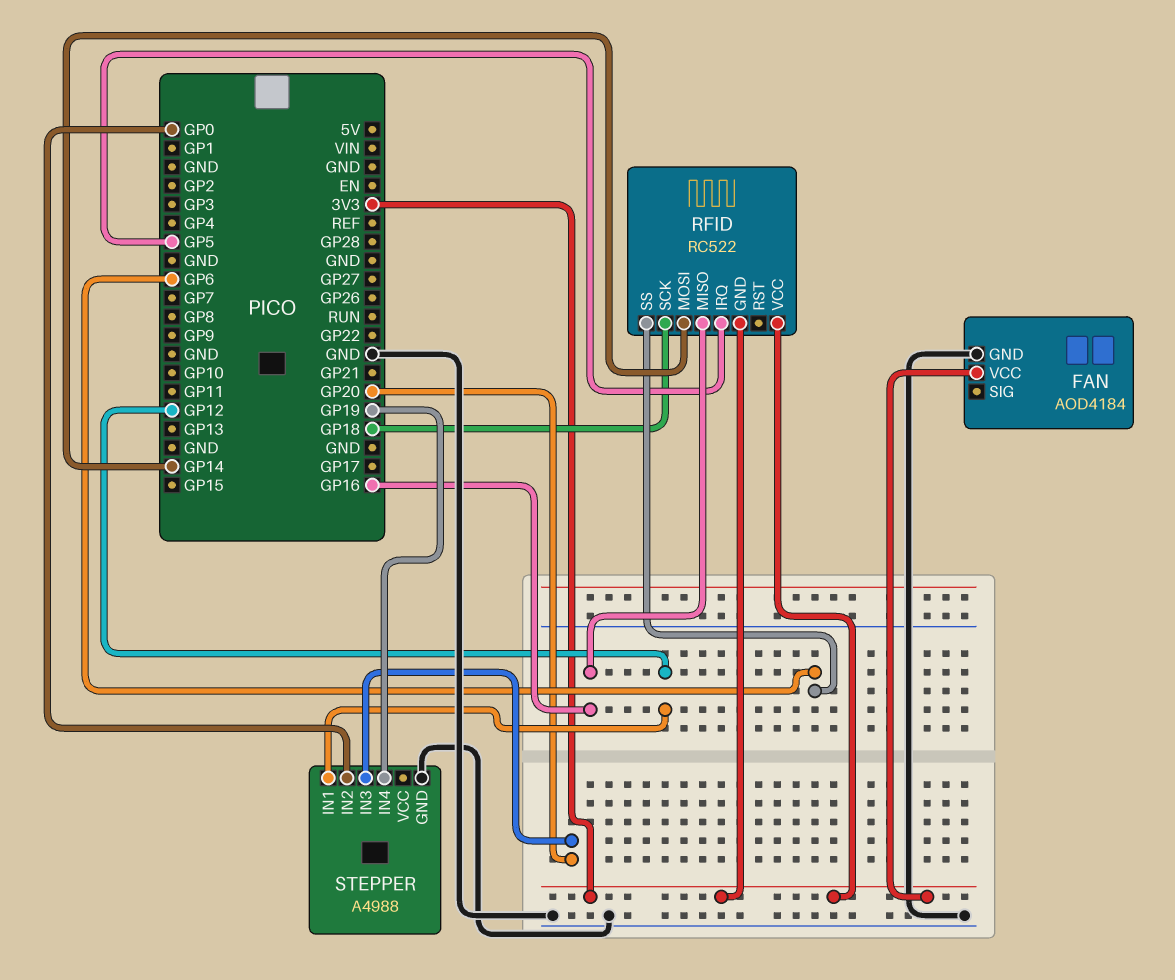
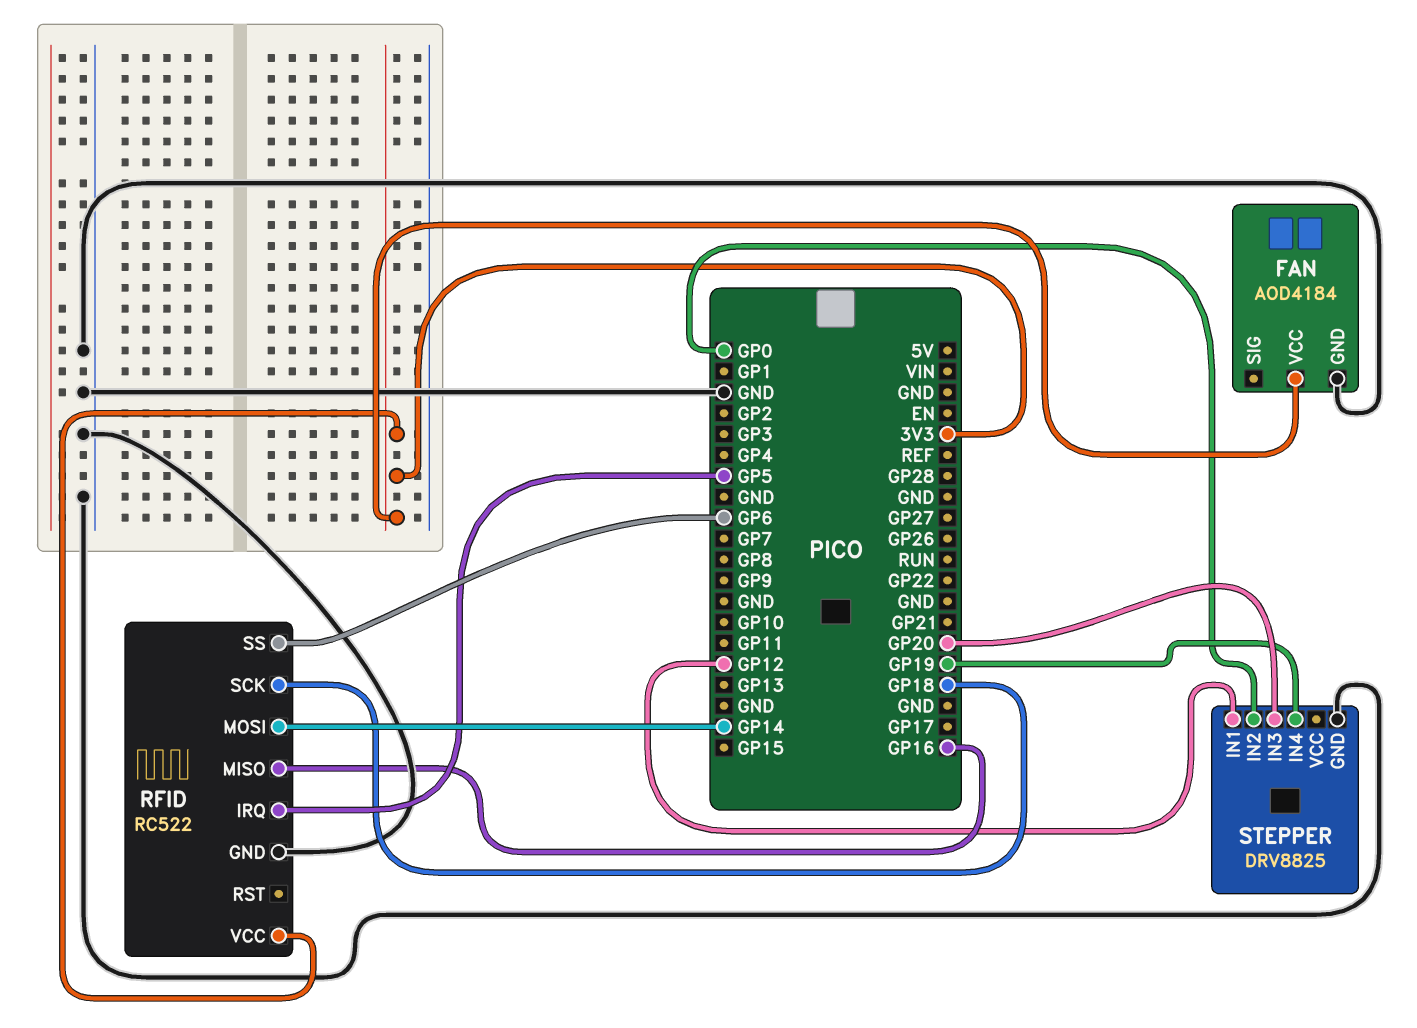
RFID pin GND: 3V3 -> GND
STEPPER: A4988 -> DRV8825

